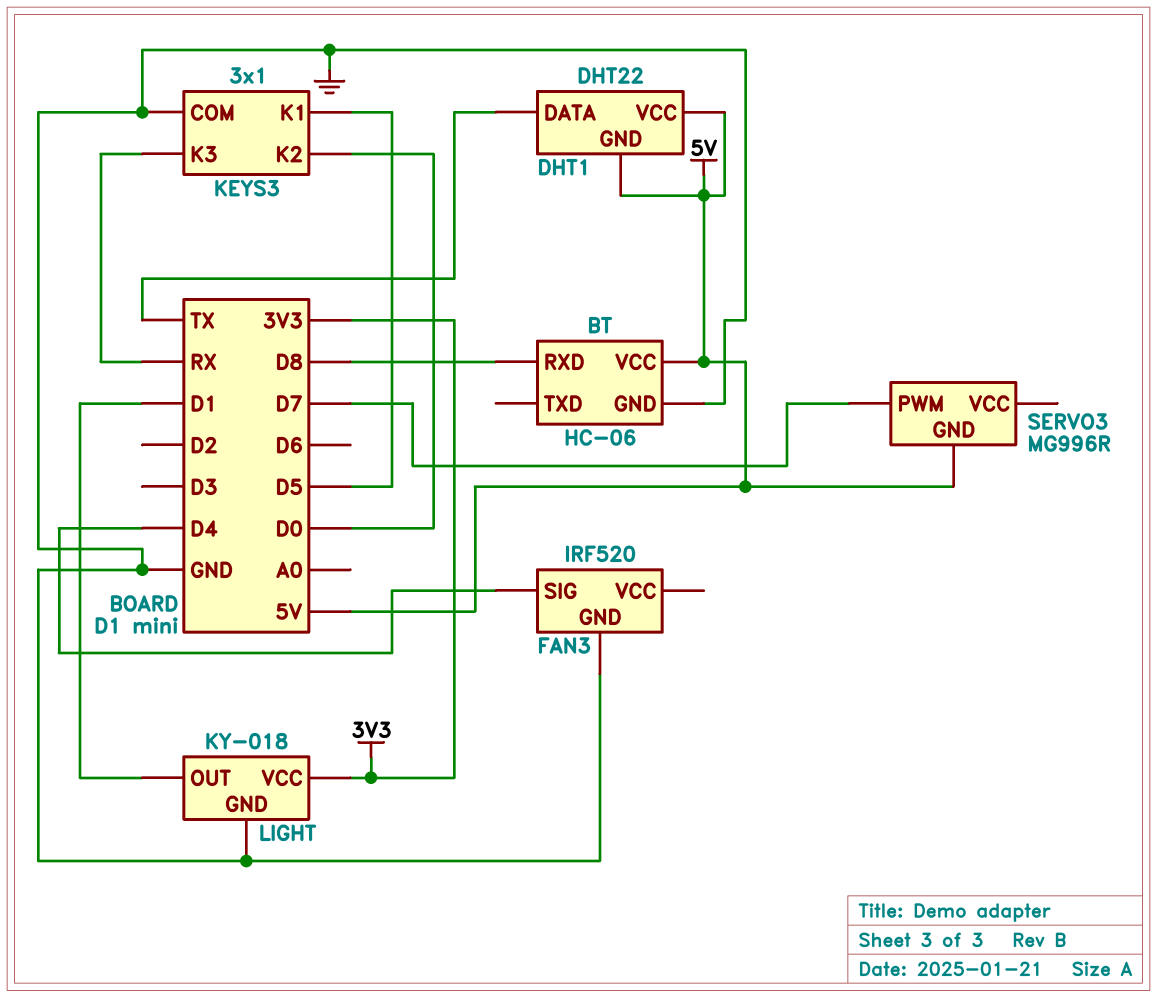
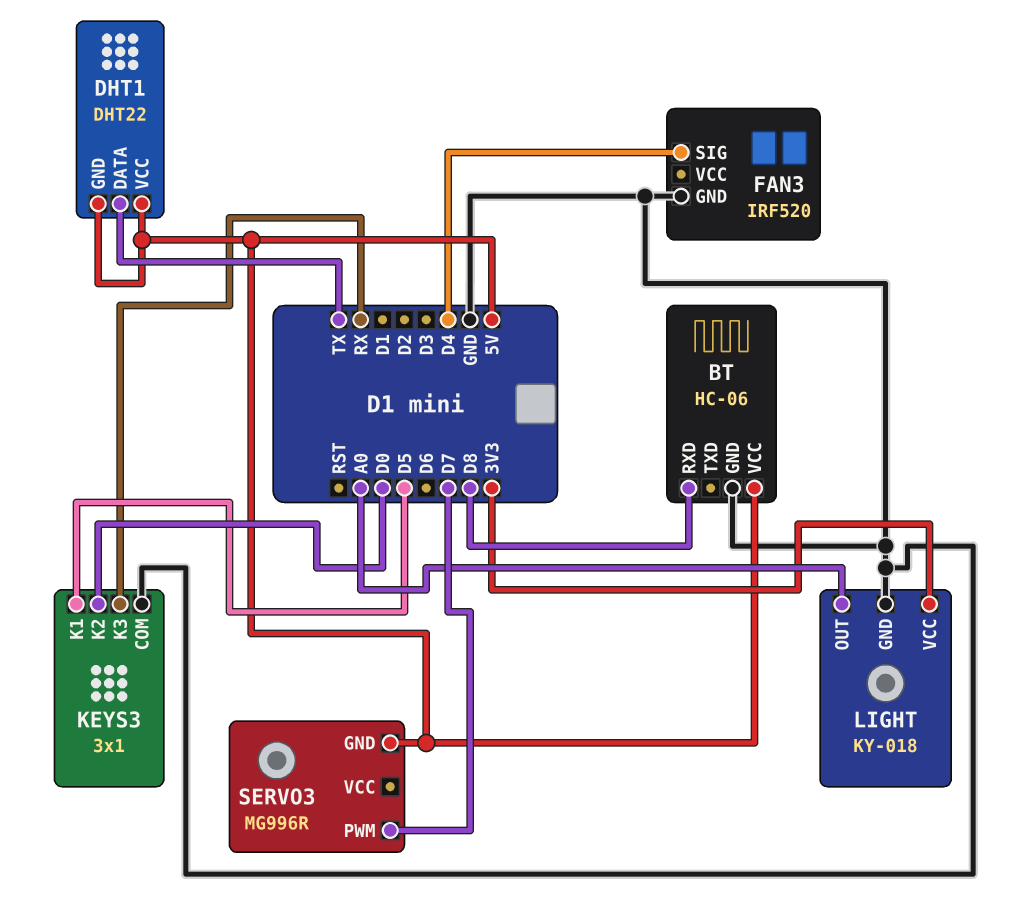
LIGHT pin OUT: D1 -> A0

